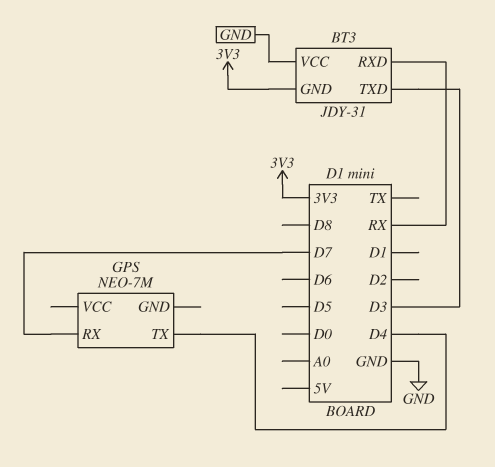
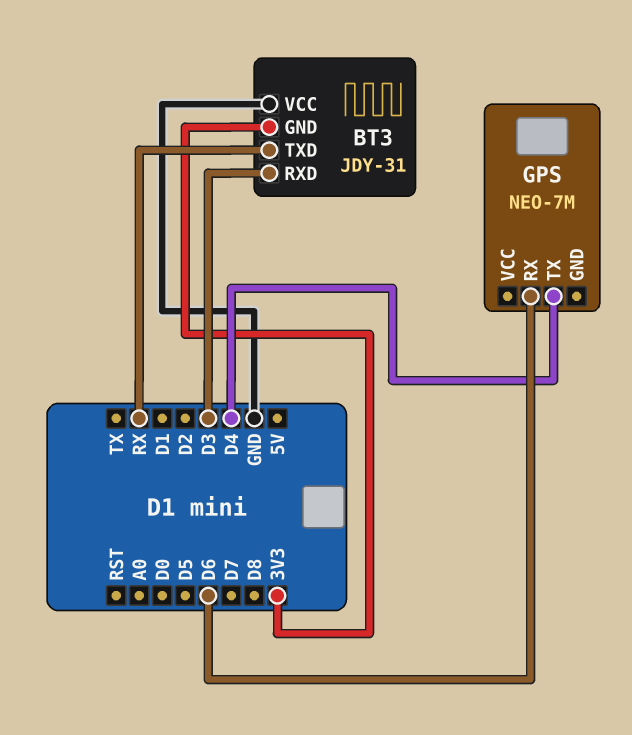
BT3 pin RXD: RX -> D3
BT3 pin TXD: D3 -> RX
GPS pin RX: D7 -> D6

